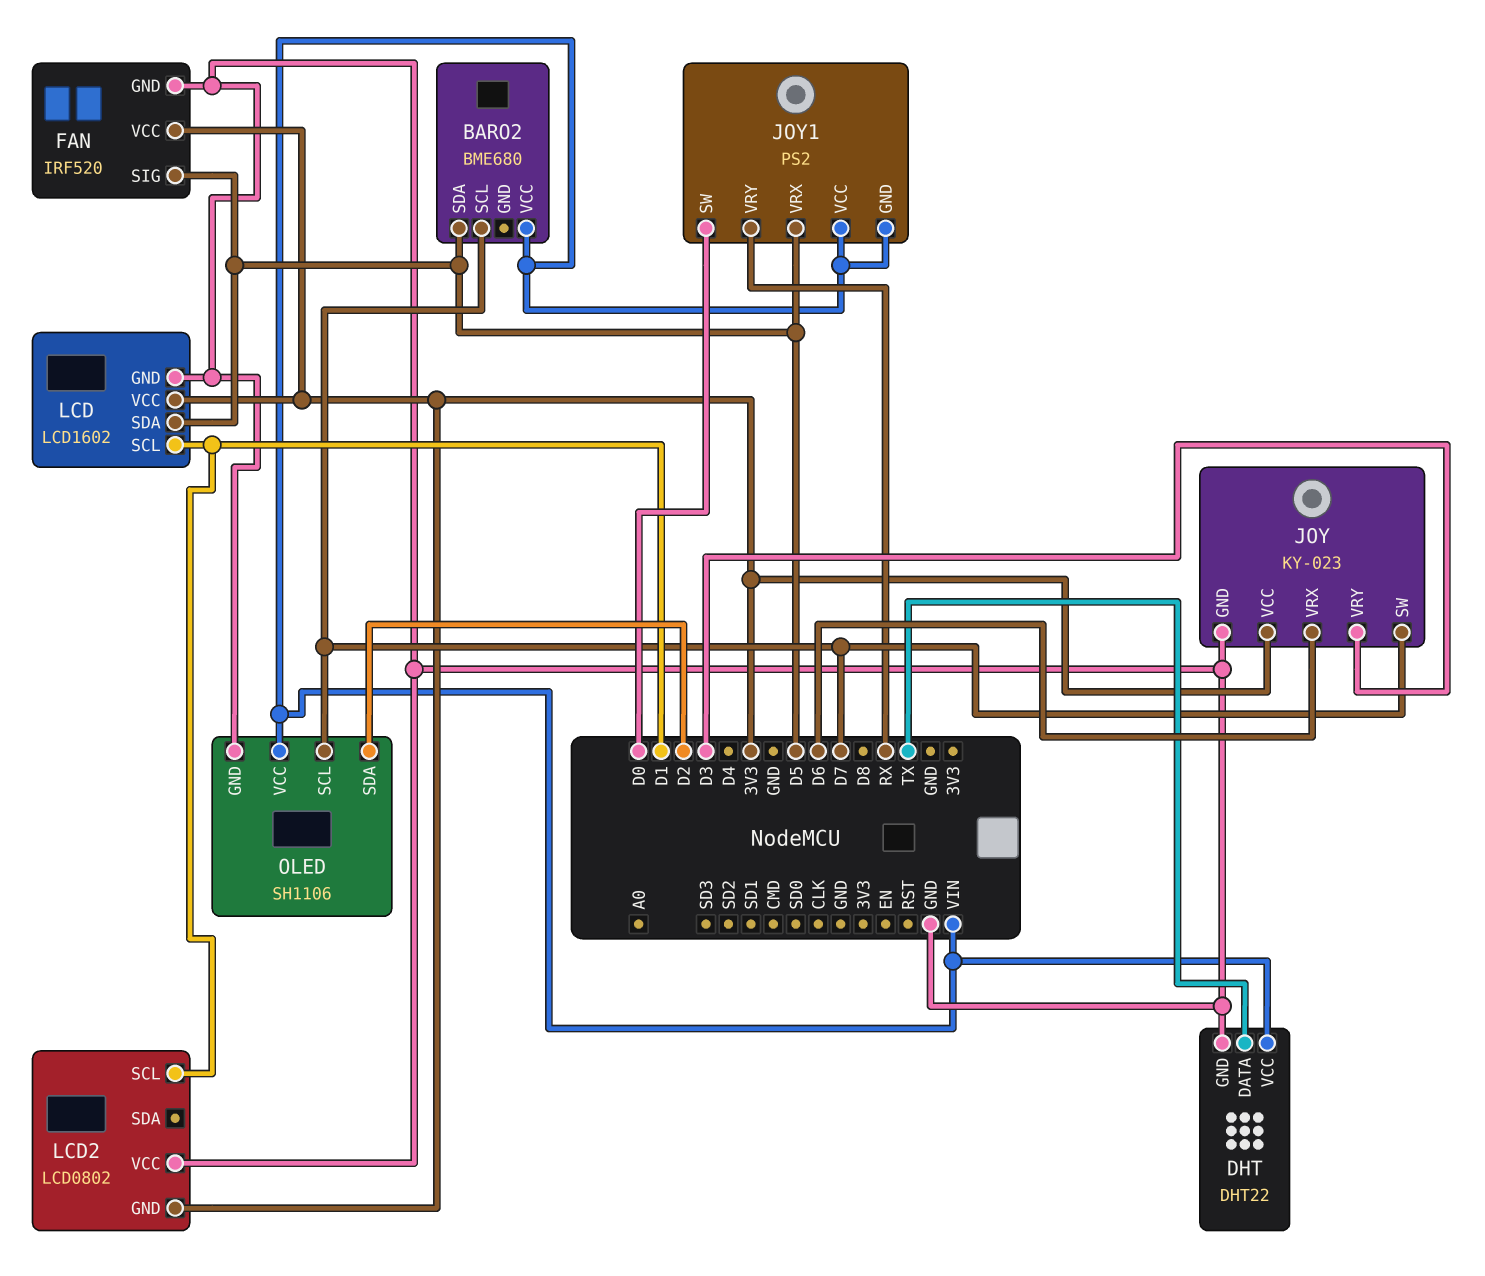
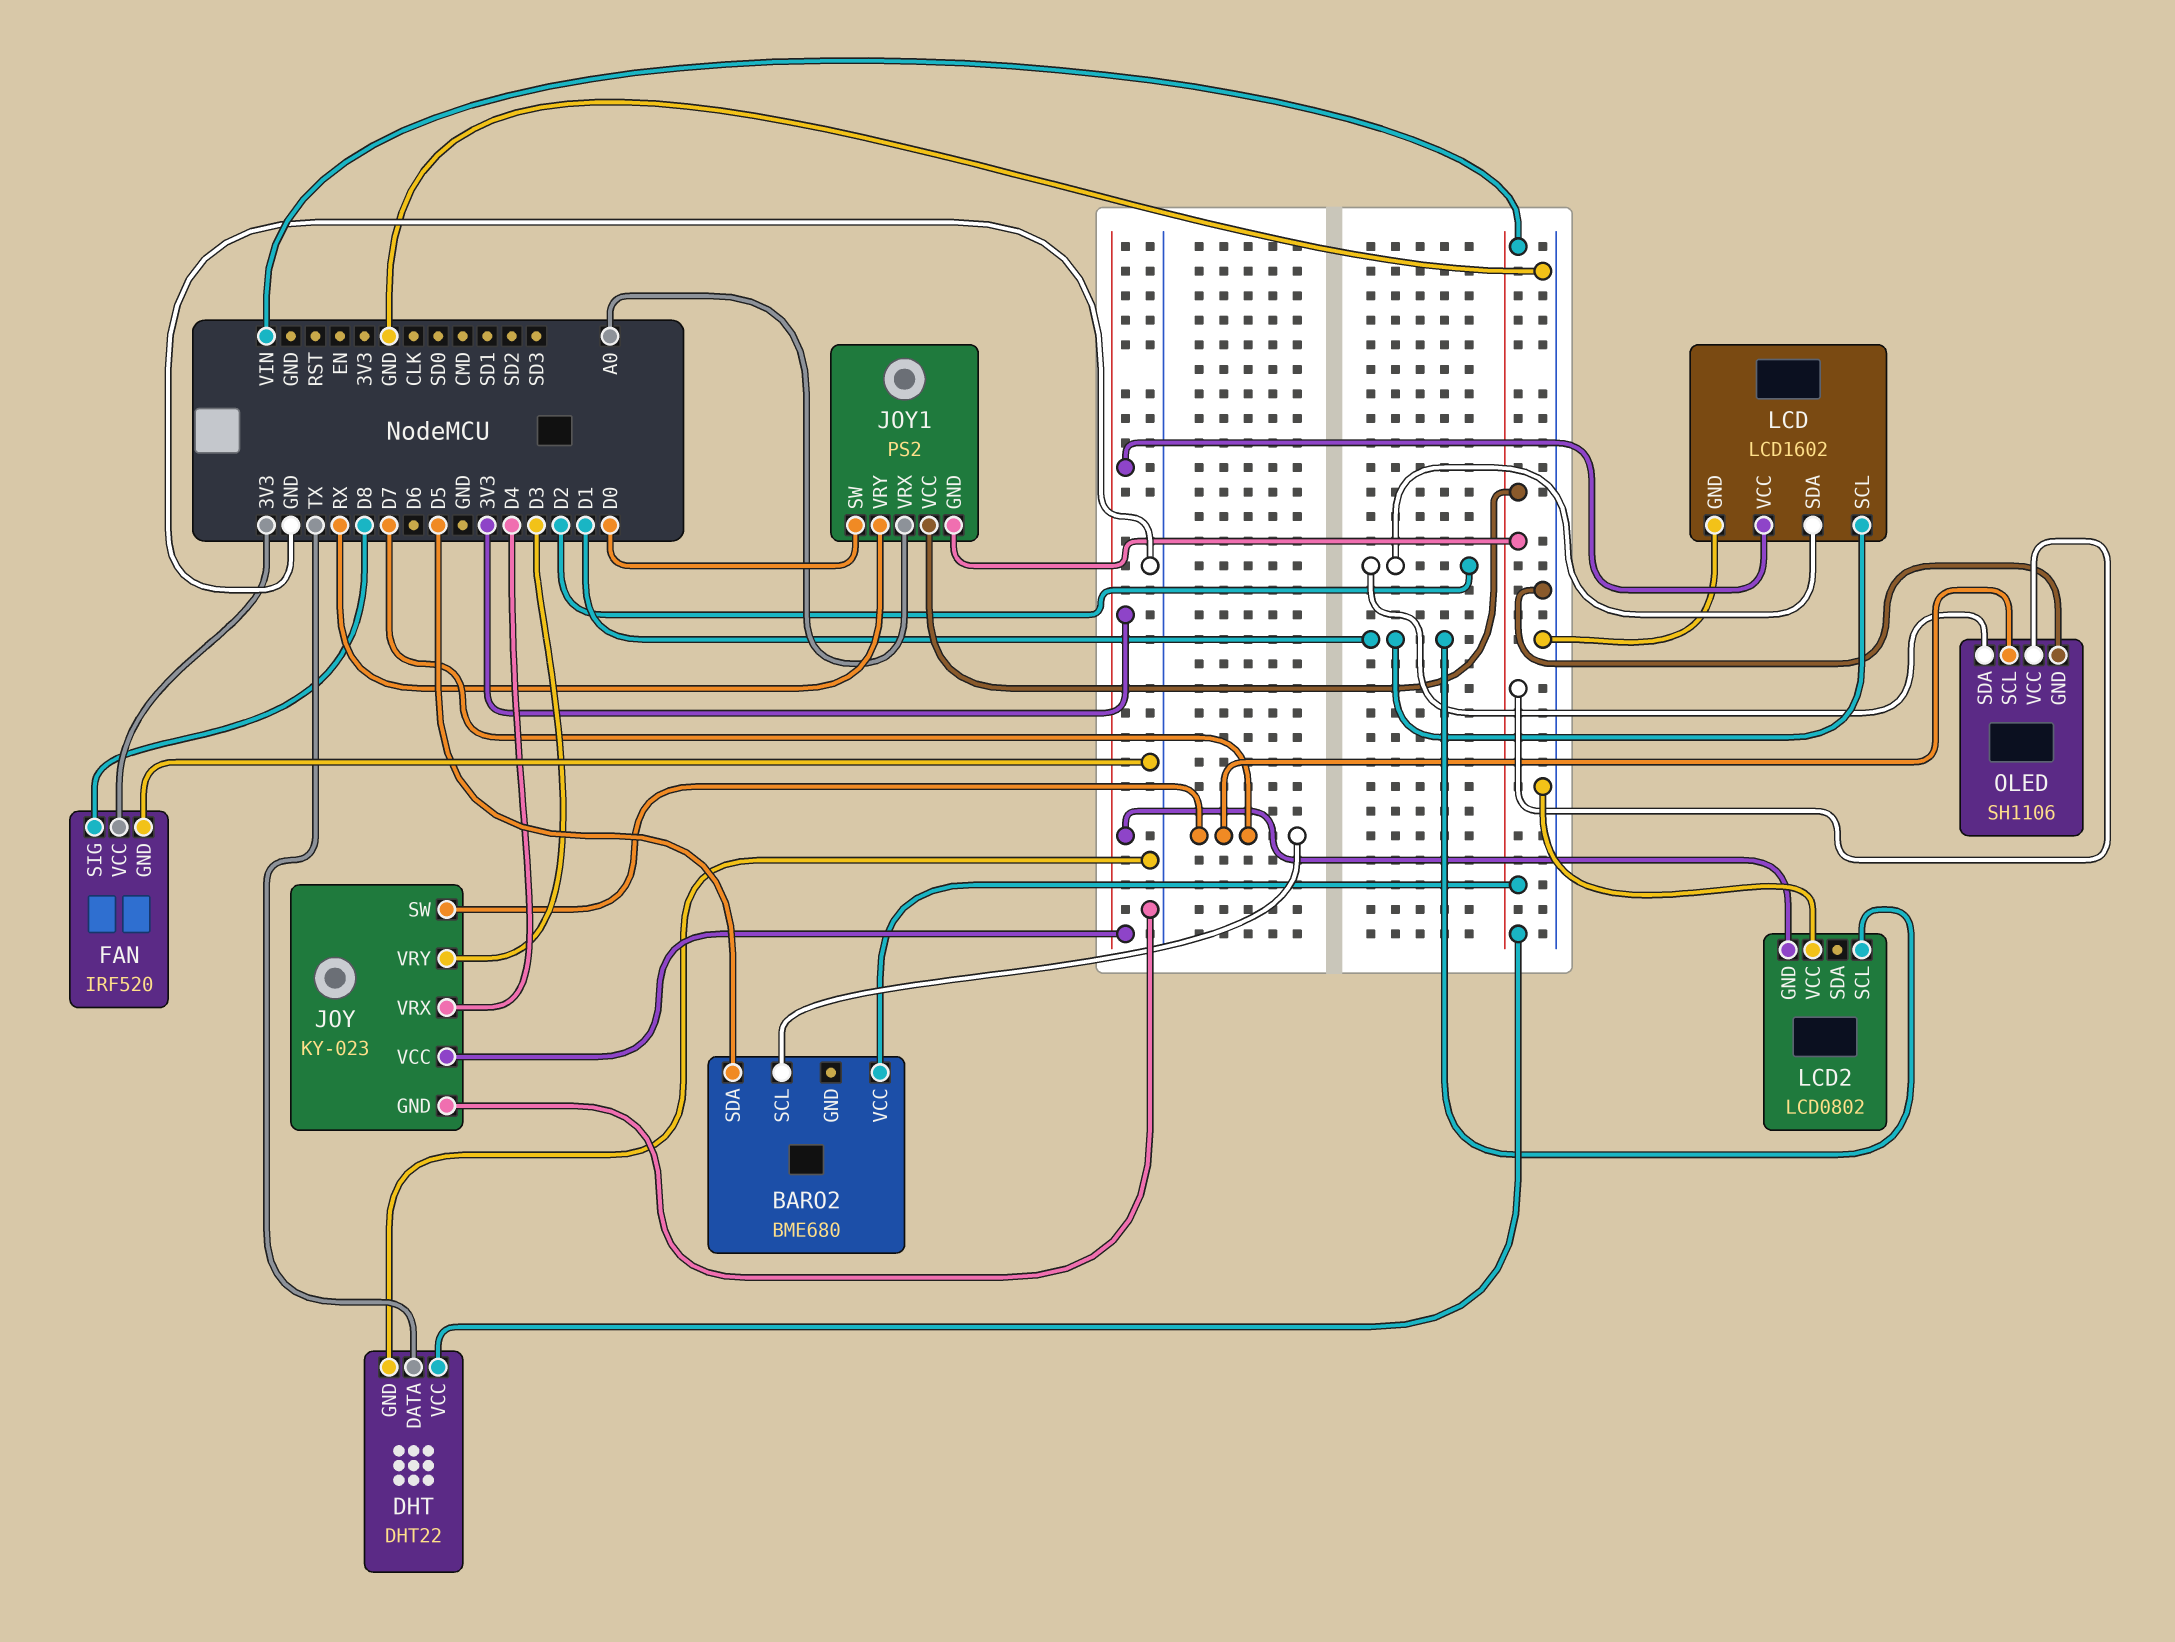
FAN pin SIG: D5 -> D8
JOY pin VRX: D6 -> D4
JOY1 pin VRX: D5 -> A0
LCD pin SDA: D5 -> D2

